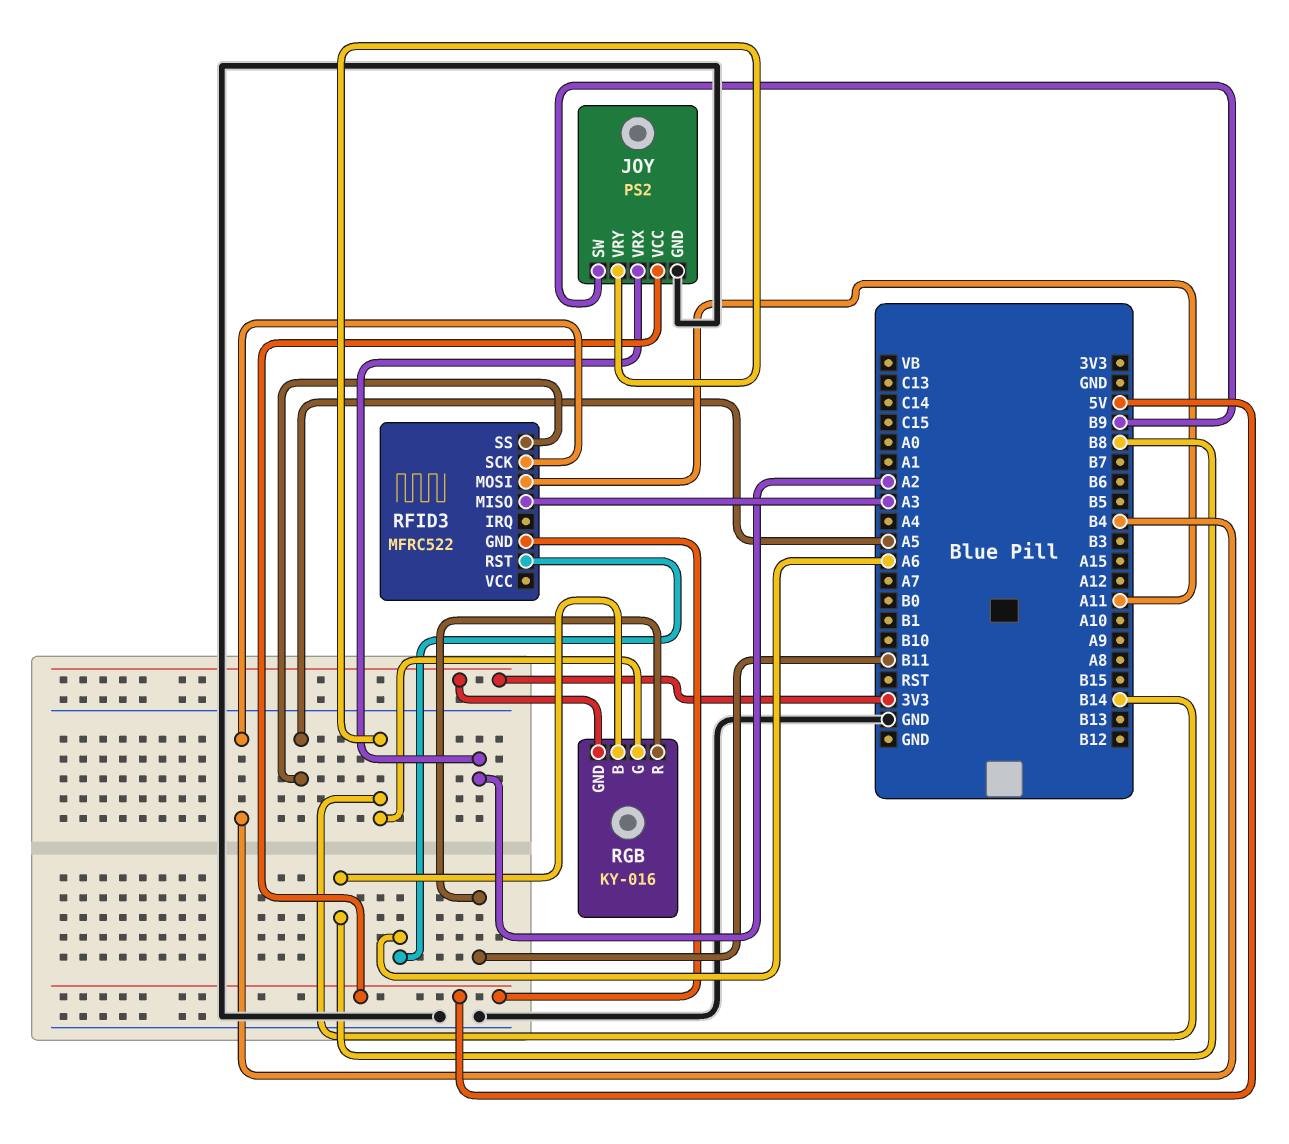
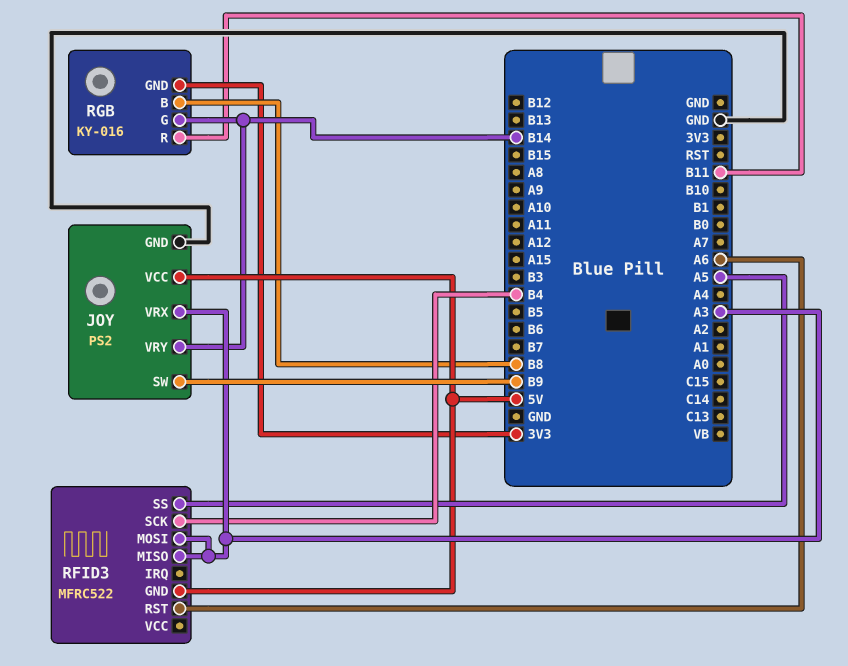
JOY pin VRX: A2 -> A3
RFID3 pin MOSI: A11 -> A3

